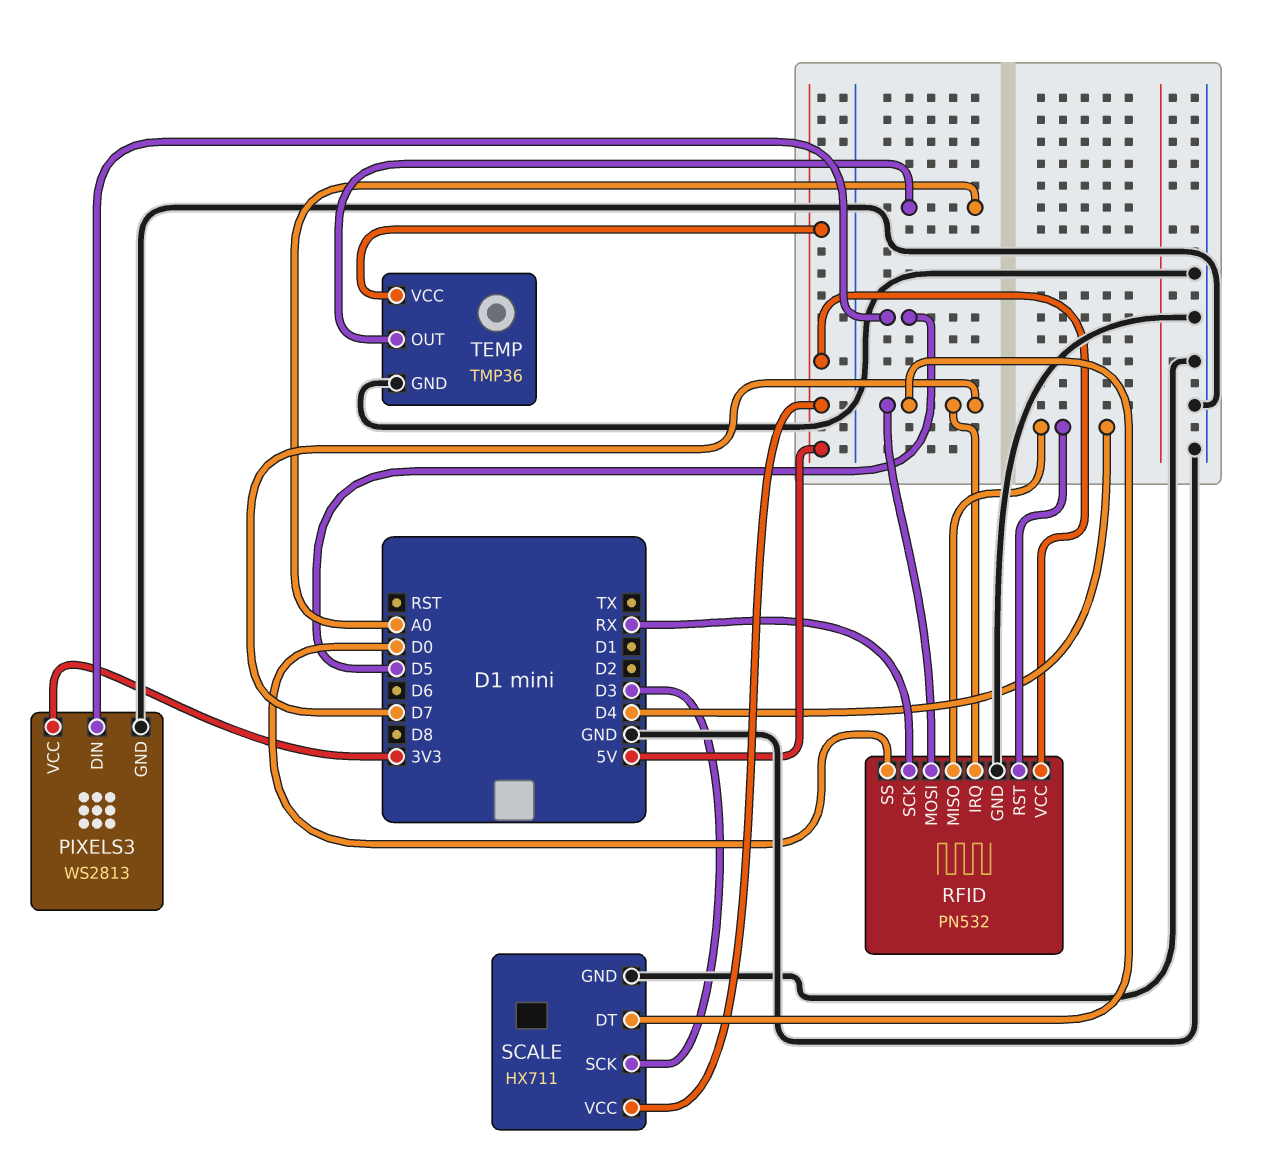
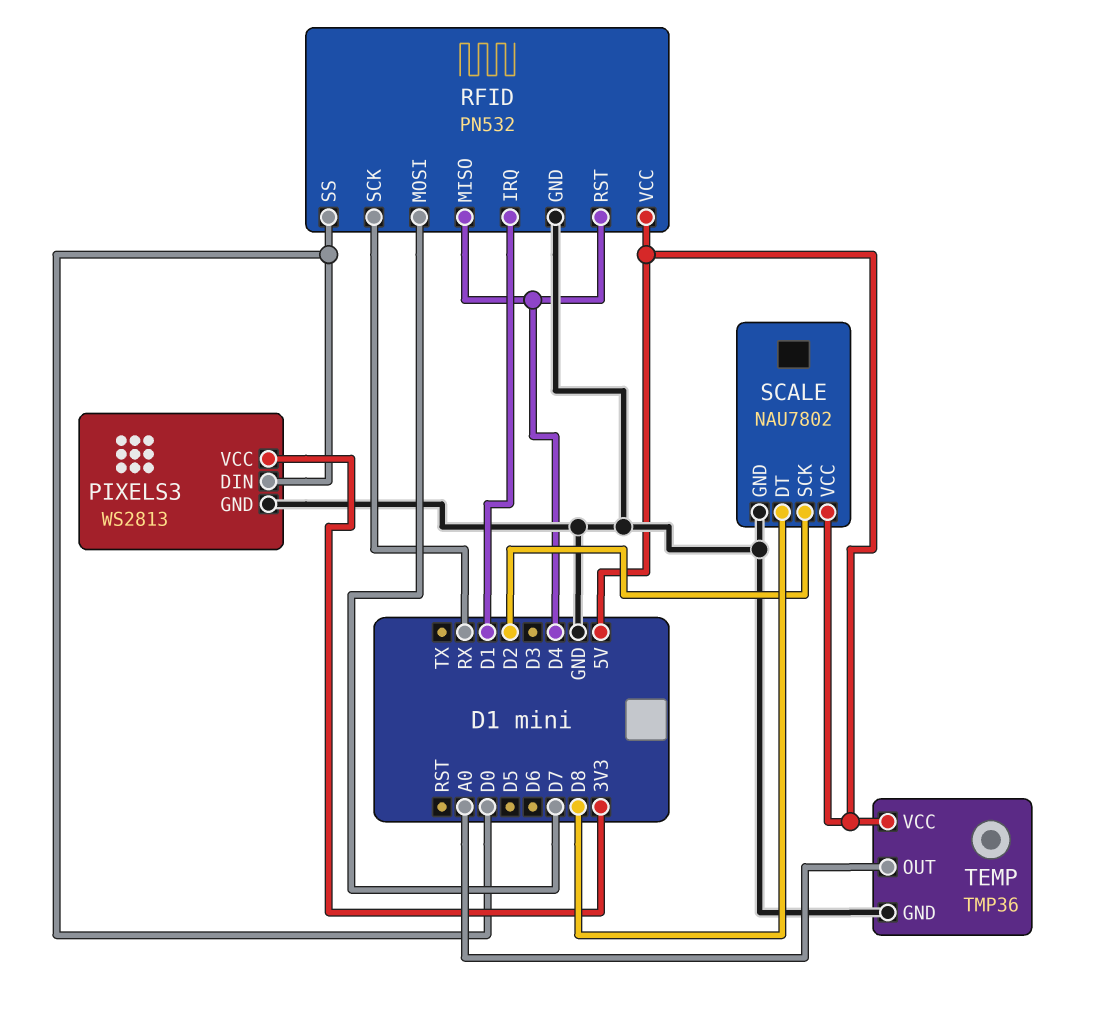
PIXELS3 pin DIN: D5 -> D0
RFID pin IRQ: D7 -> D1
SCALE: HX711 -> NAU7802
SCALE pin DT: D7 -> D8
SCALE pin SCK: D3 -> D2

